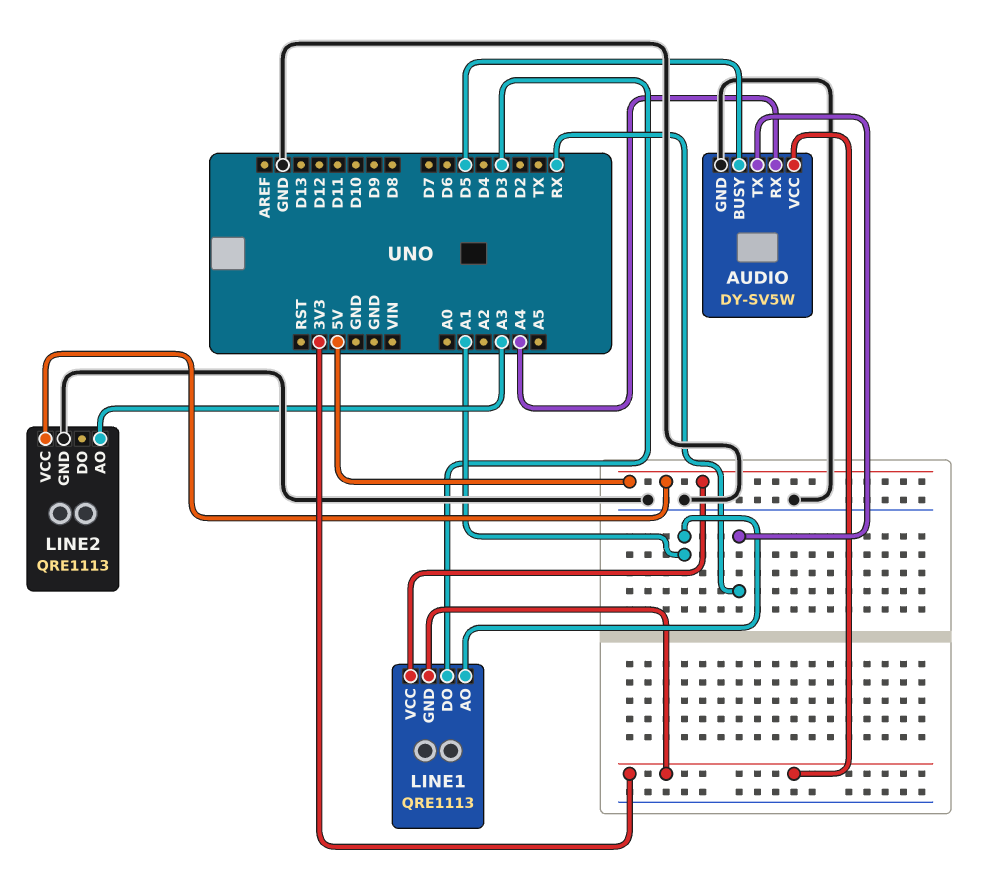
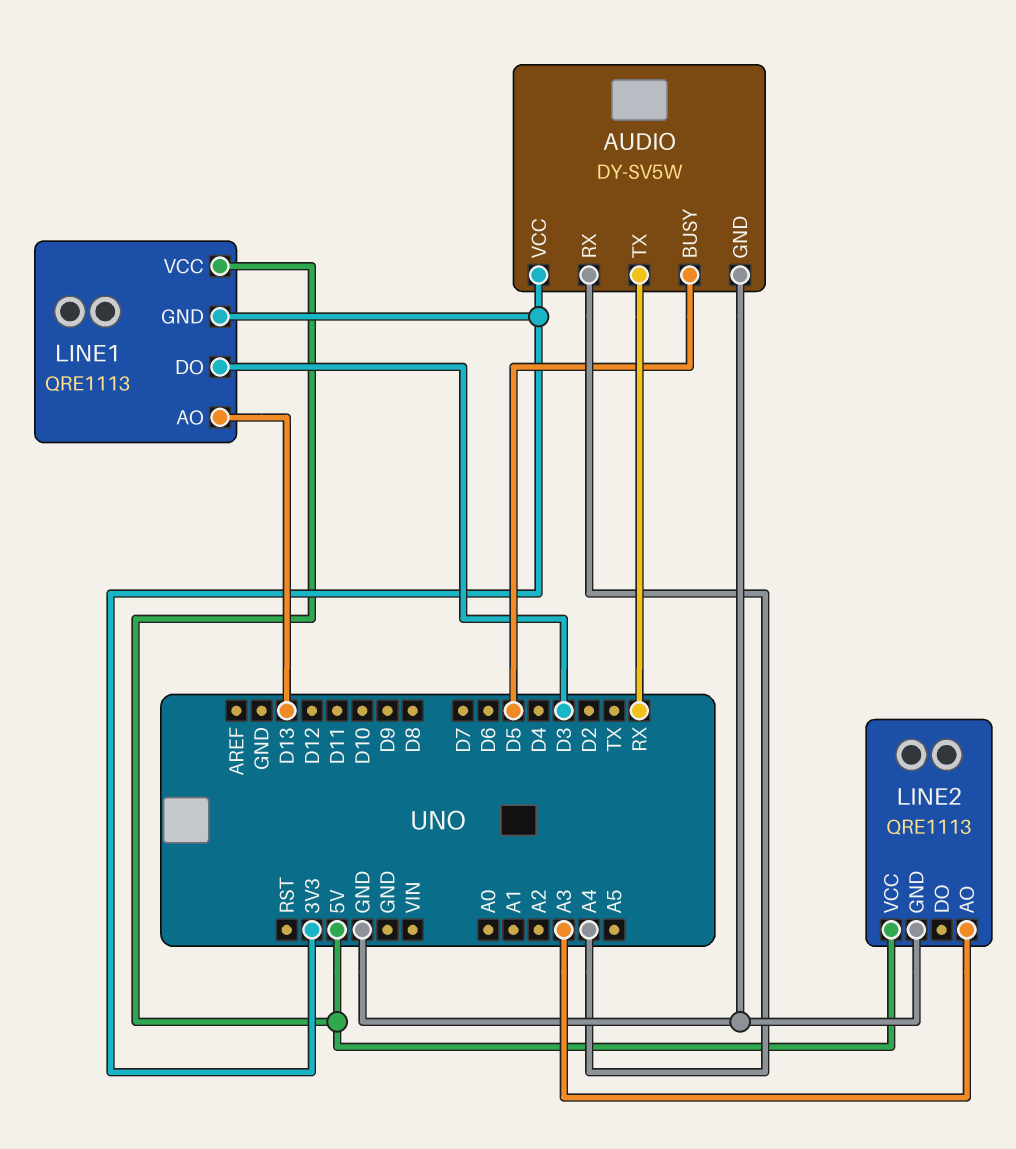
LINE1 pin AO: A1 -> D13

